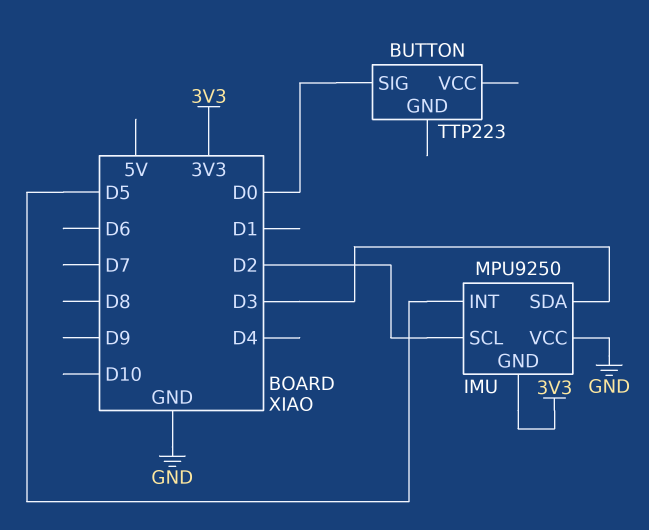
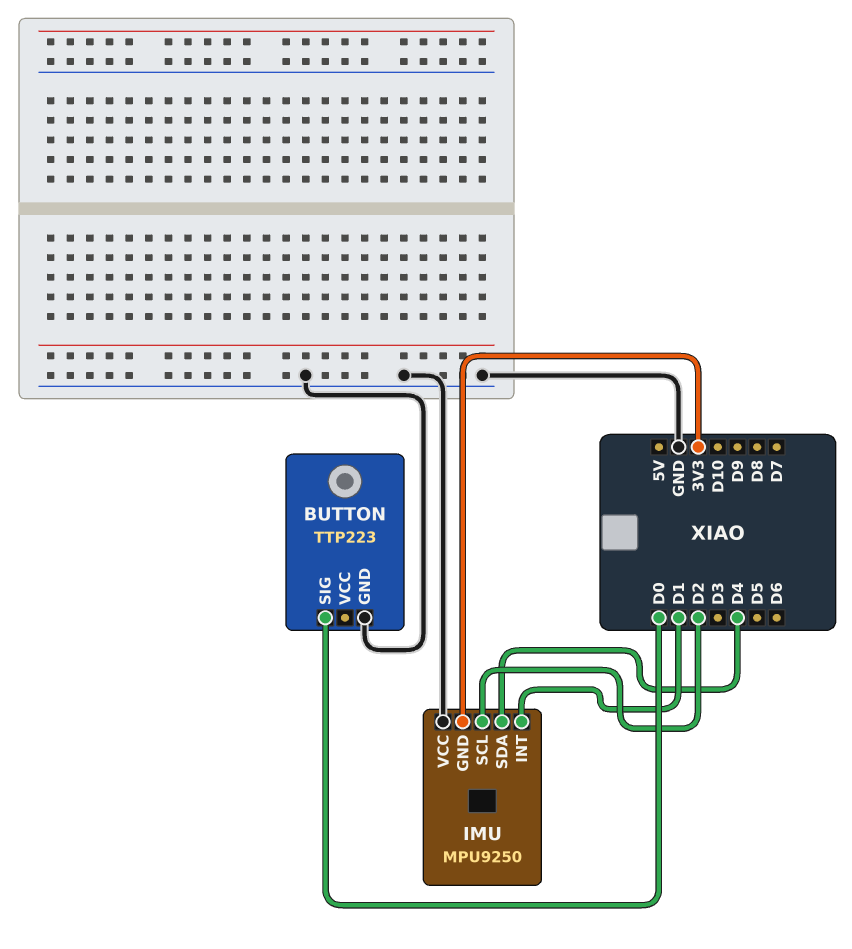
BUTTON pin GND: none -> GND
IMU pin INT: D5 -> D1
IMU pin SDA: D3 -> D4

